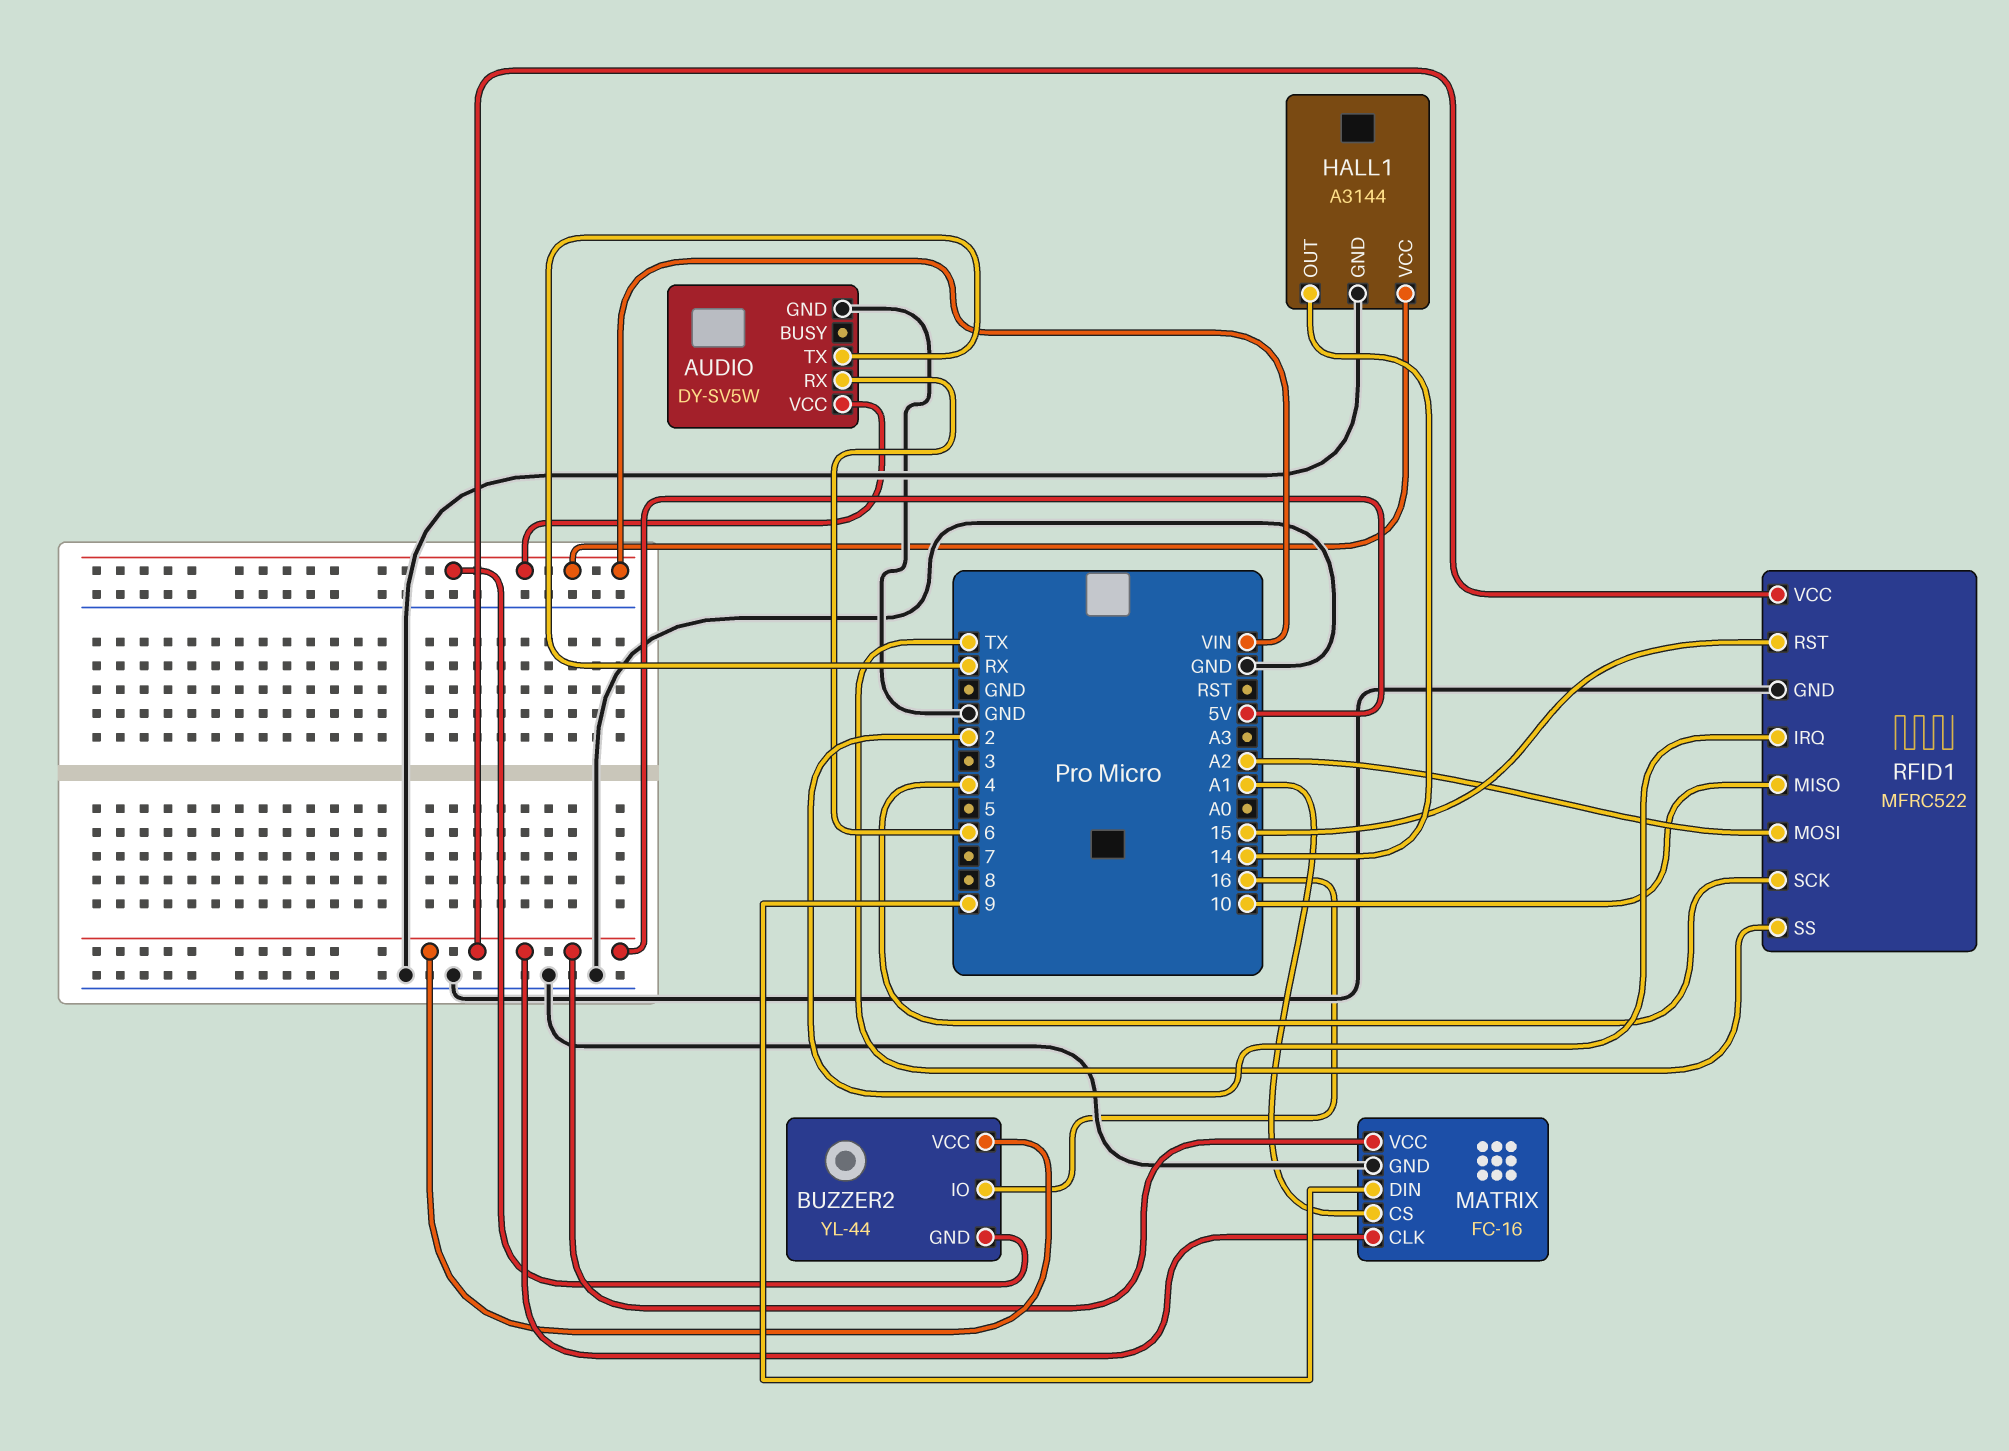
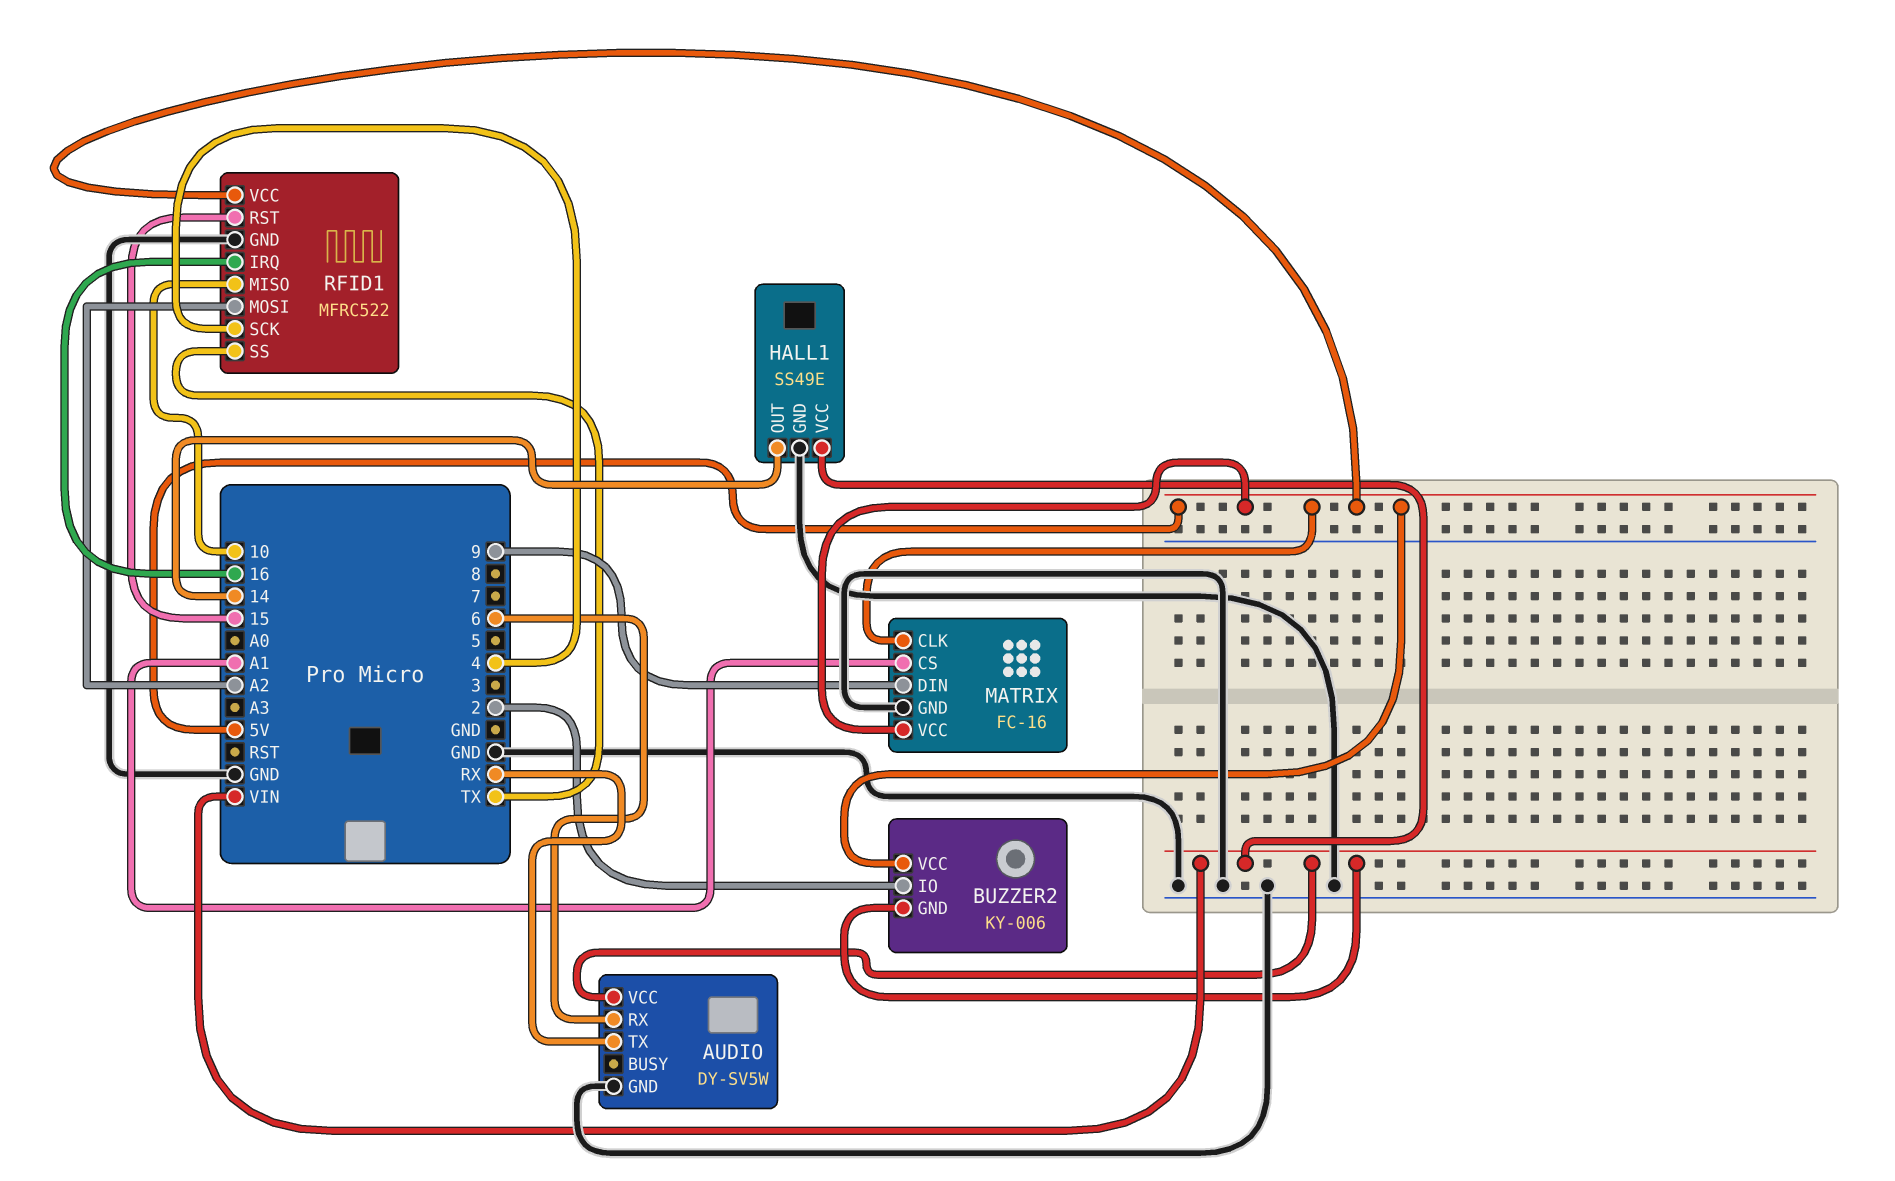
BUZZER2: YL-44 -> KY-006
BUZZER2 pin IO: 16 -> 2
HALL1: A3144 -> SS49E
RFID1 pin IRQ: 2 -> 16

